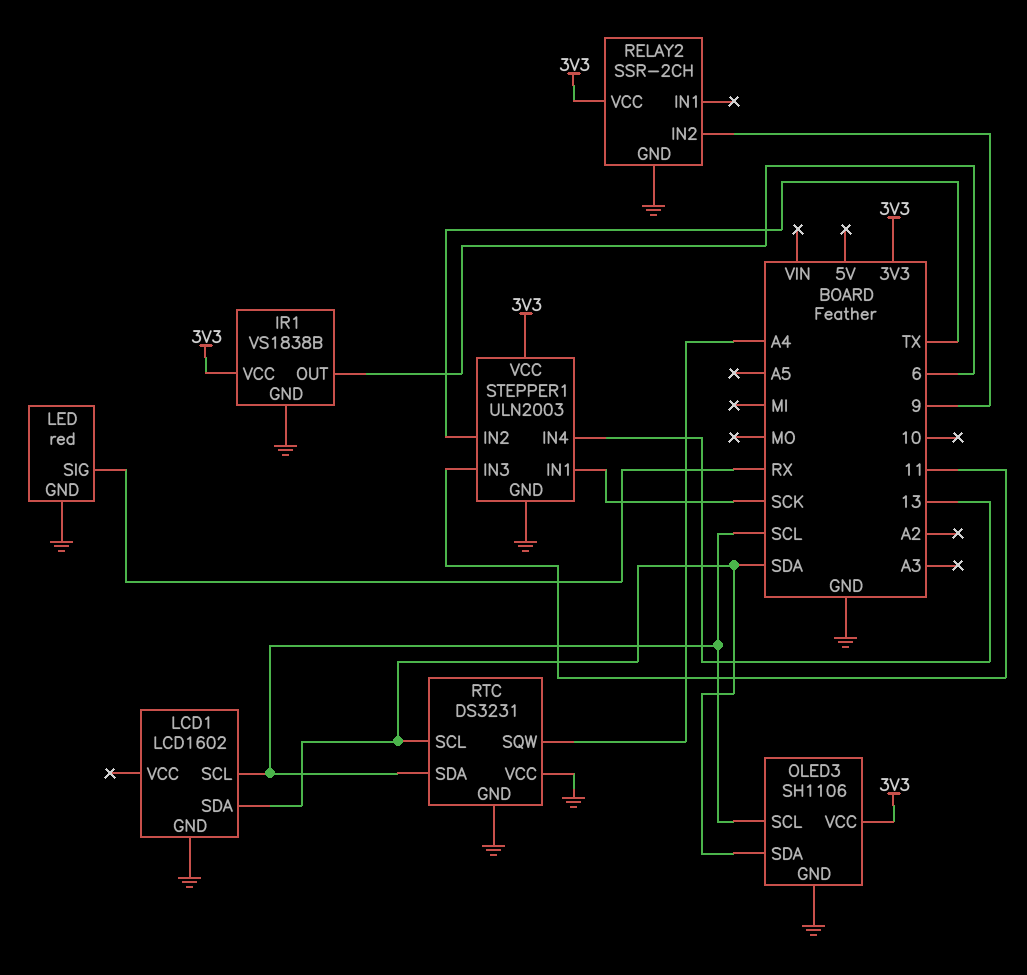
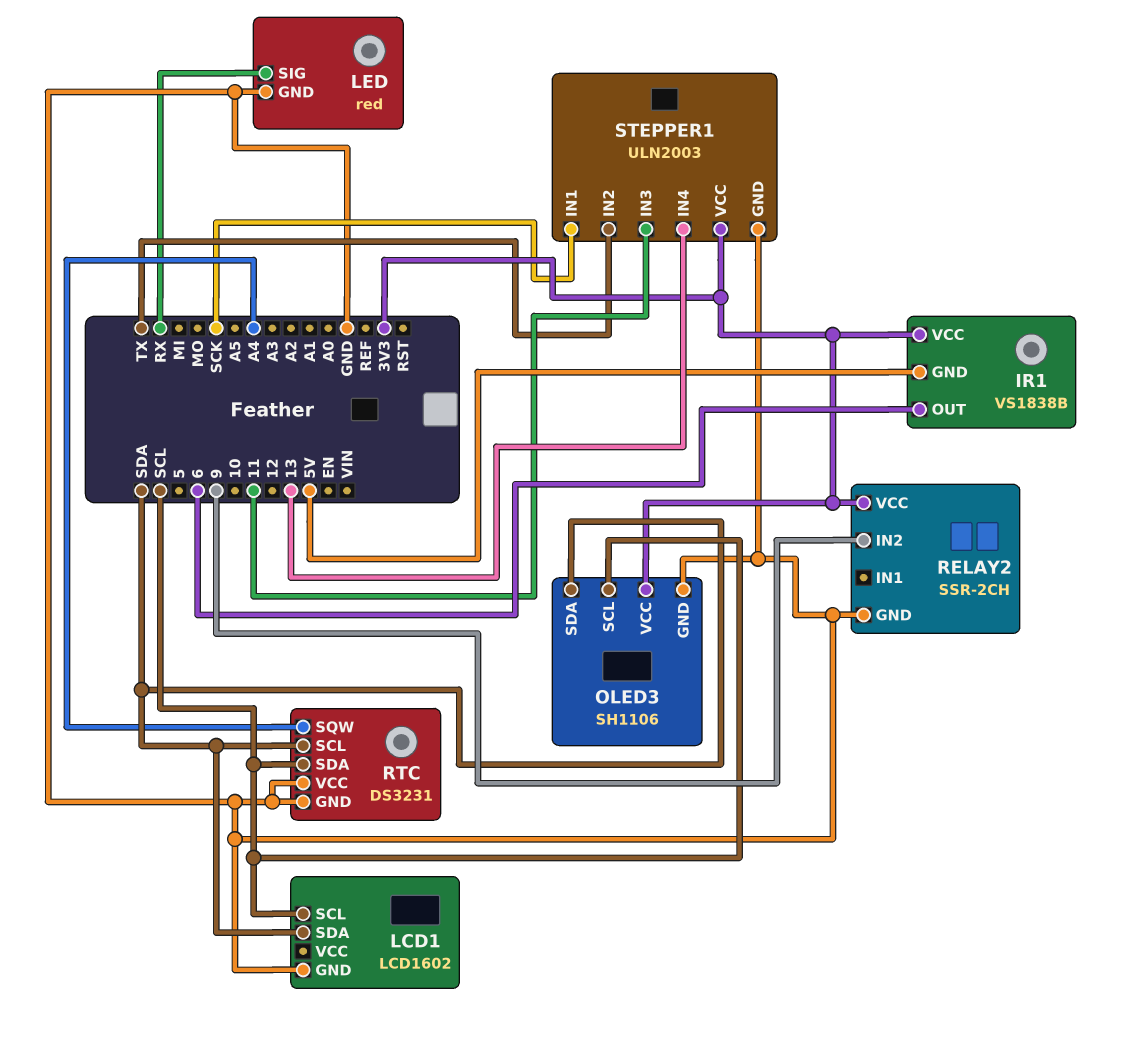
IR1 pin GND: GND -> 5V

